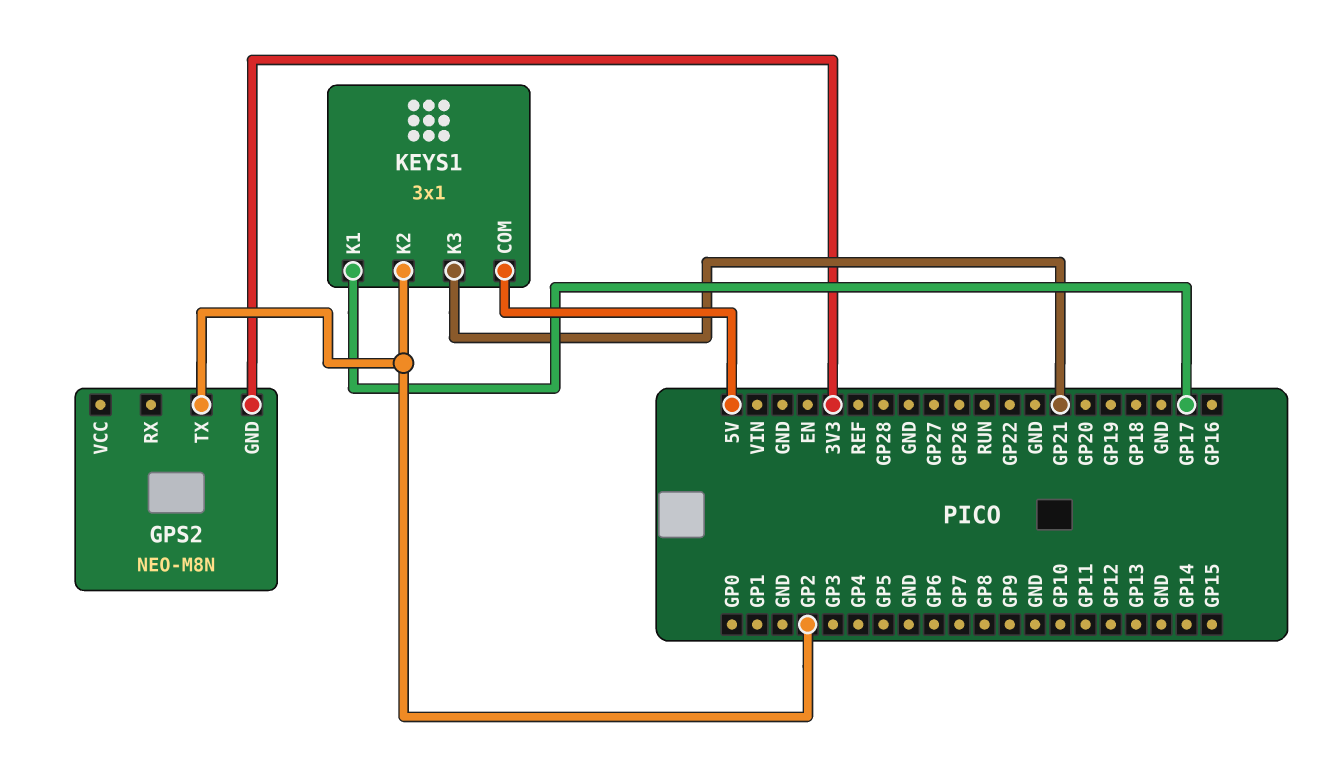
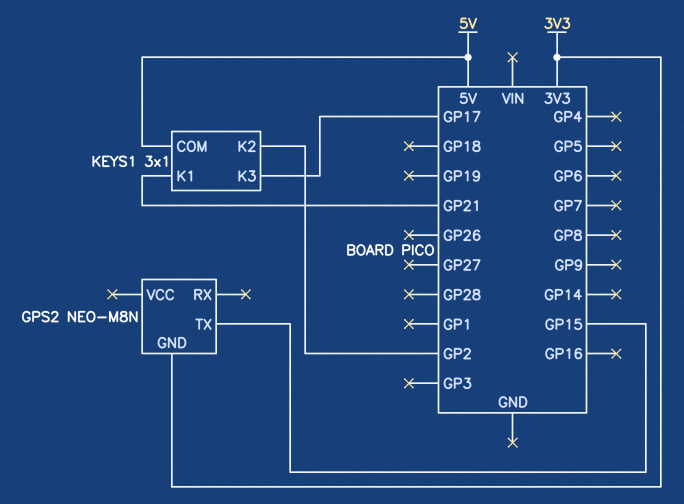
GPS2 pin TX: GP2 -> GP15
KEYS1 pin K1: GP17 -> GP21
KEYS1 pin K3: GP21 -> GP17

